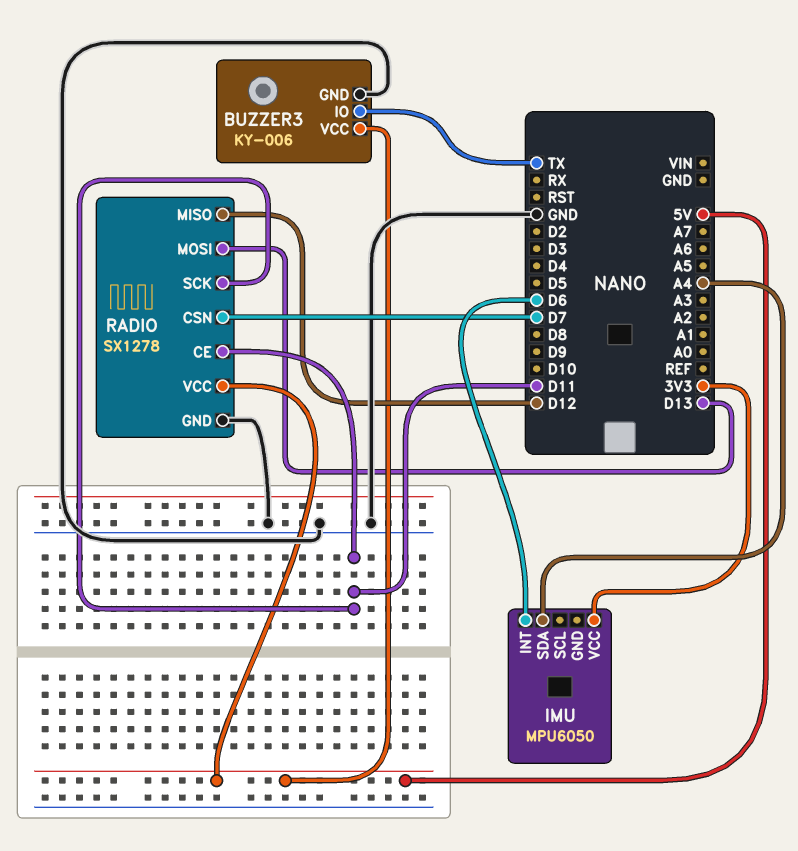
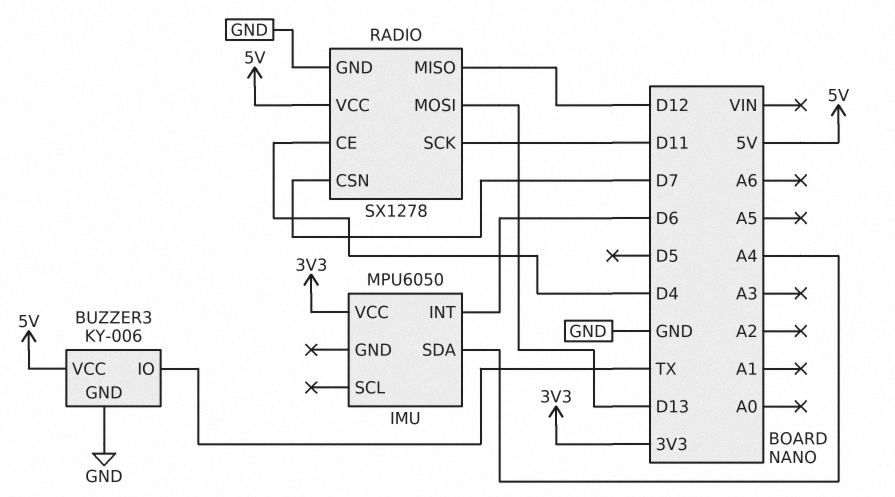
RADIO pin CE: D11 -> D4

